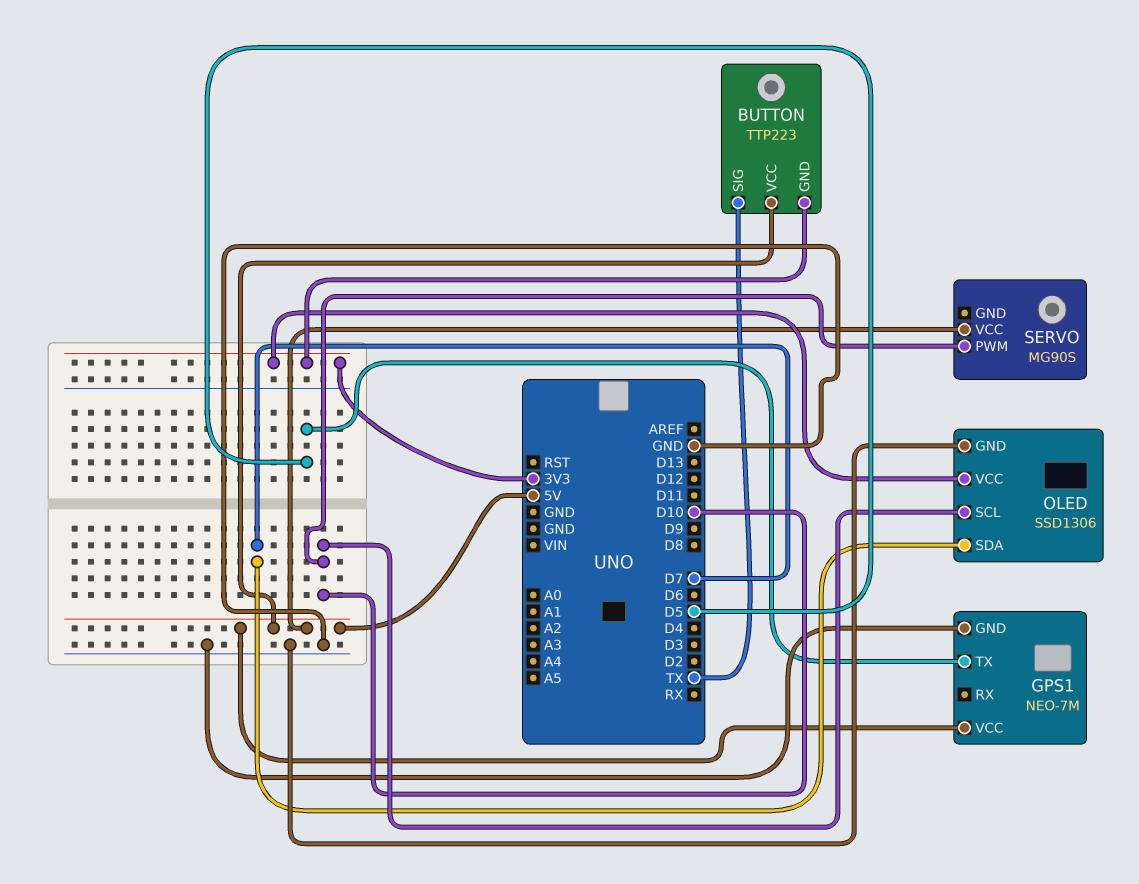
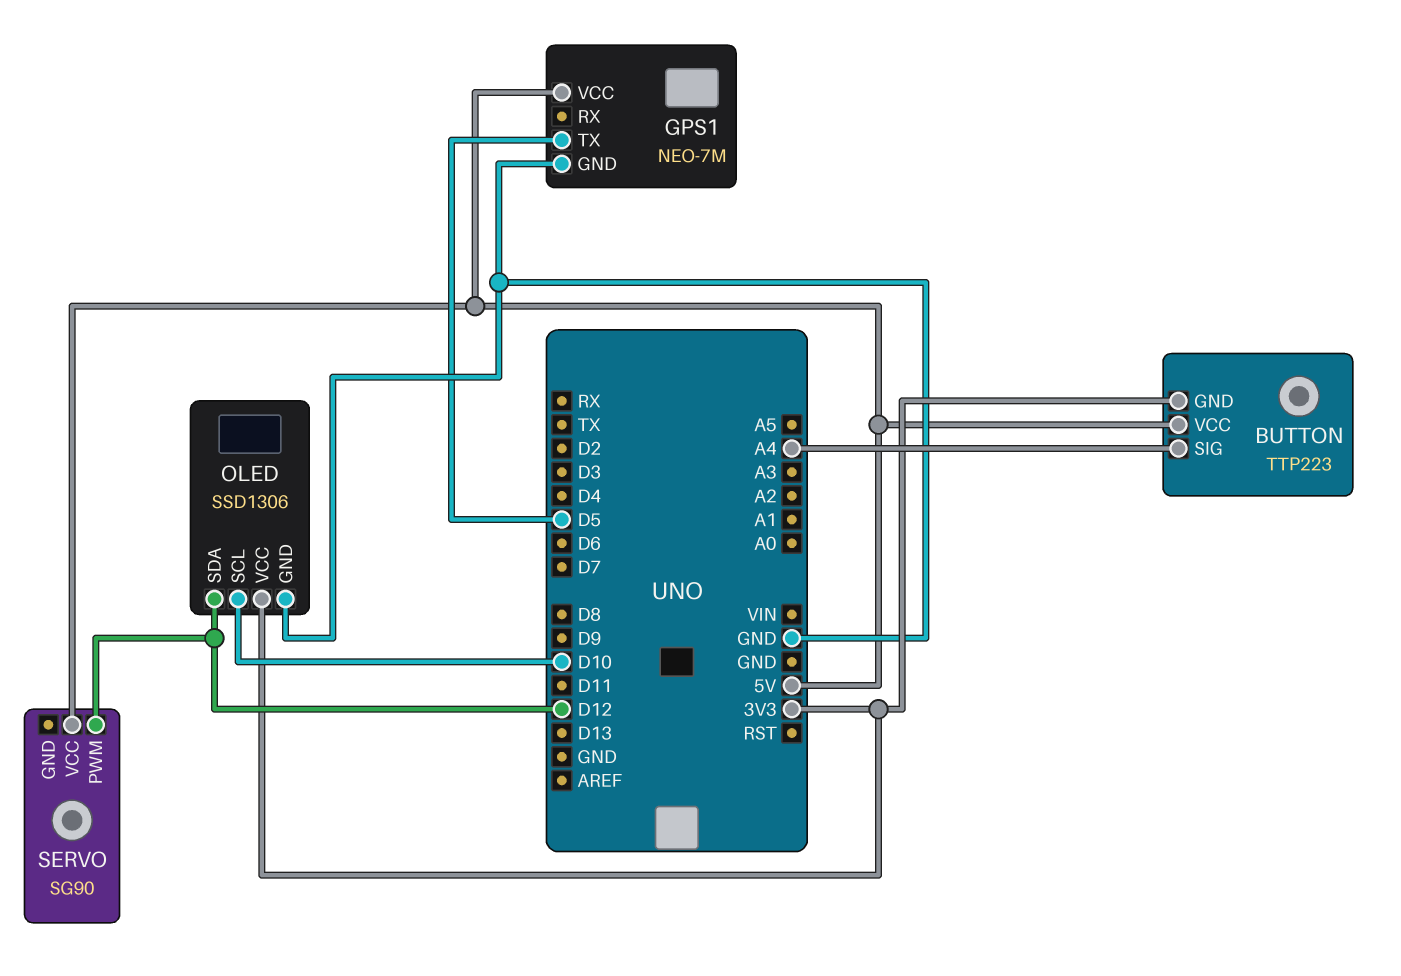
BUTTON pin SIG: TX -> A4
OLED pin SDA: D7 -> D12
SERVO: MG90S -> SG90
SERVO pin PWM: D10 -> D12

